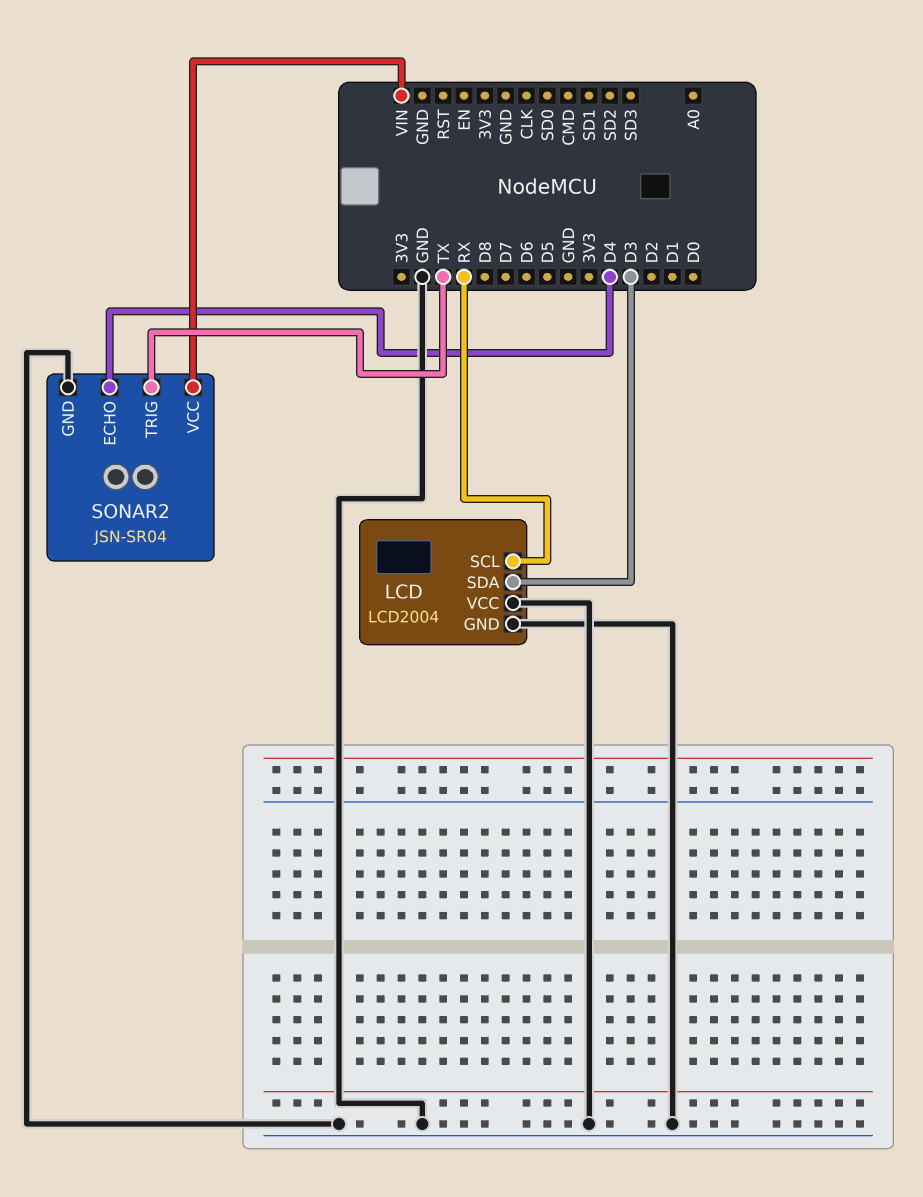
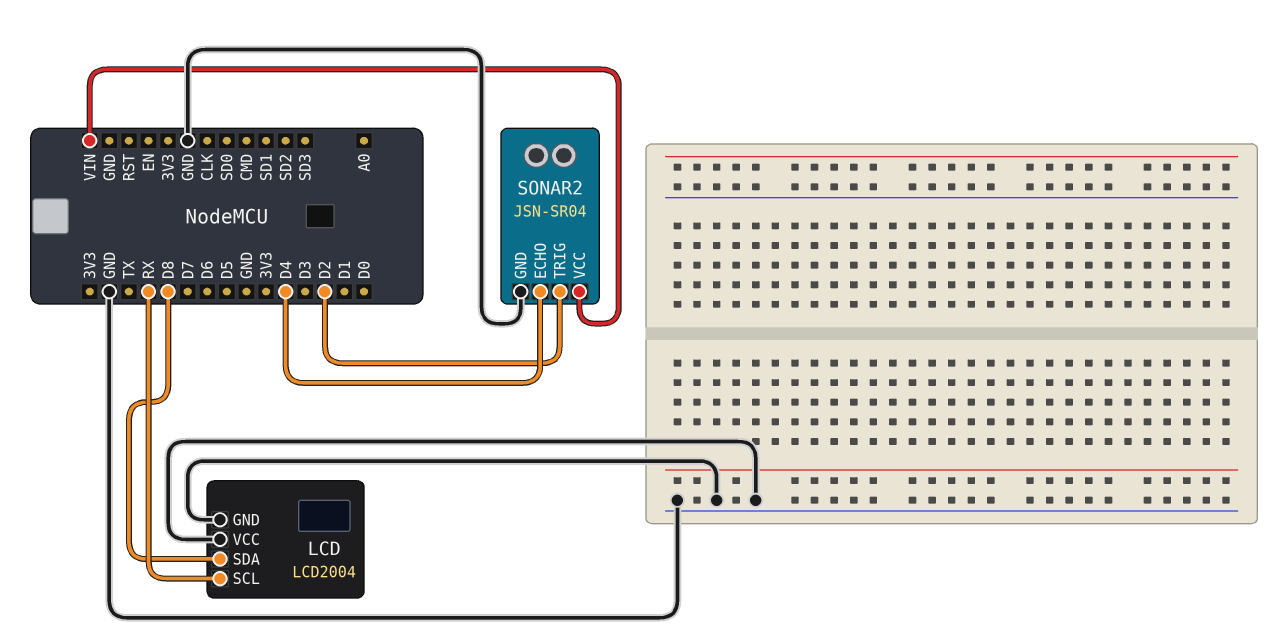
LCD pin SDA: D3 -> D8
SONAR2 pin TRIG: TX -> D2

